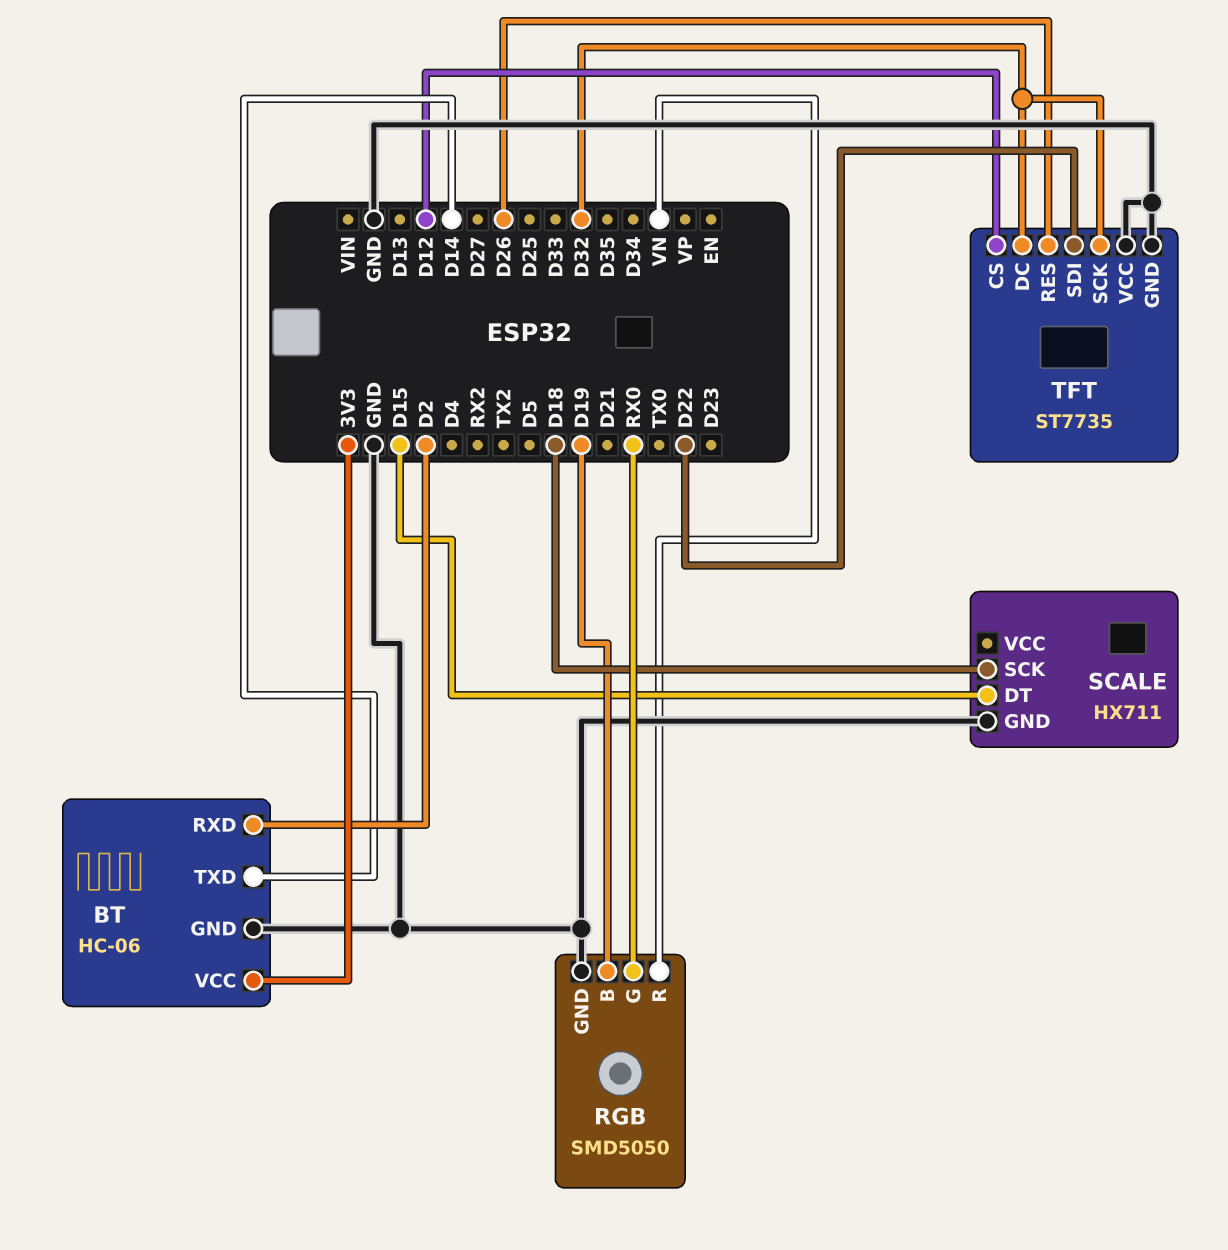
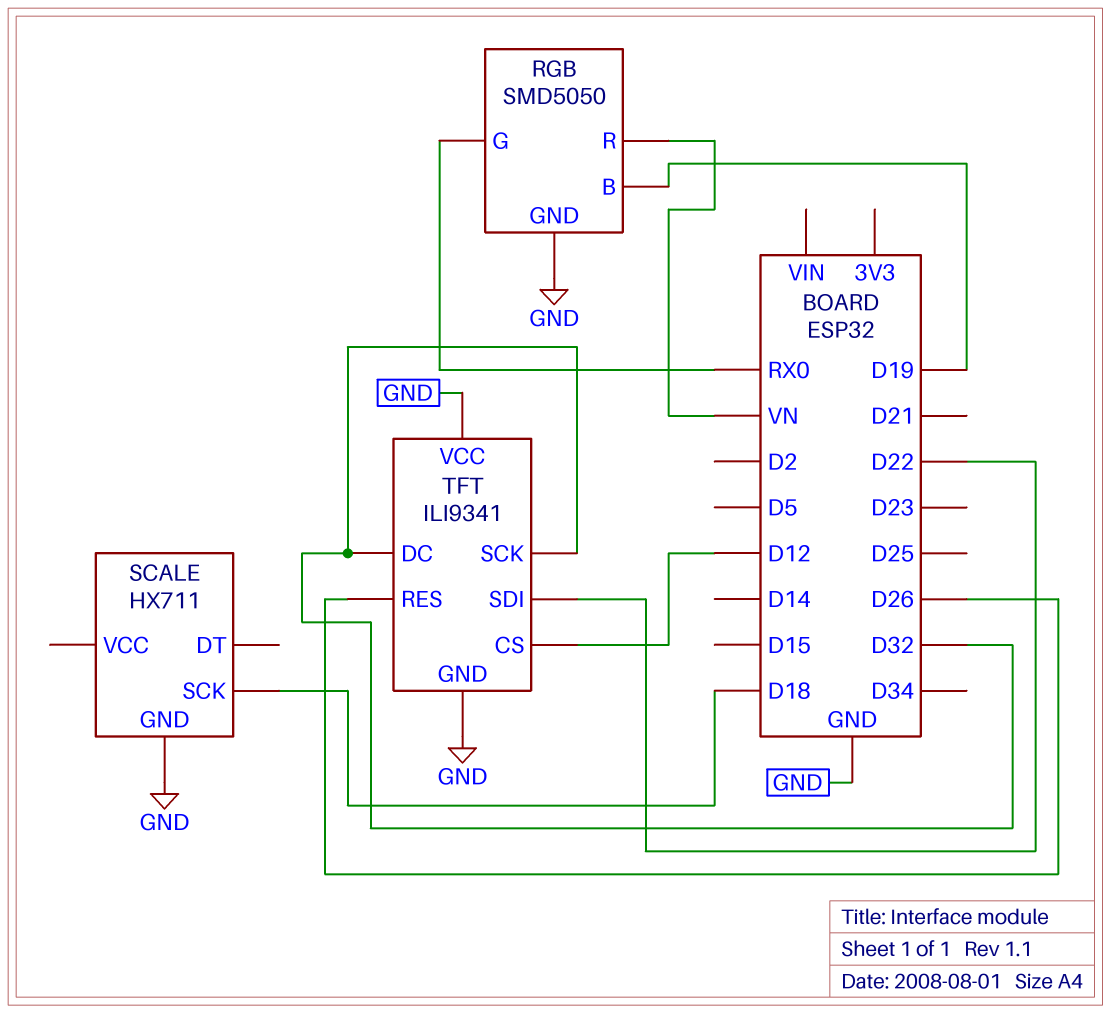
BT: HC-06 -> none
BT pin GND: GND -> none
BT pin RXD: D2 -> none
BT pin TXD: D14 -> none
BT pin VCC: 3V3 -> none
SCALE pin DT: D15 -> none
TFT: ST7735 -> ILI9341

